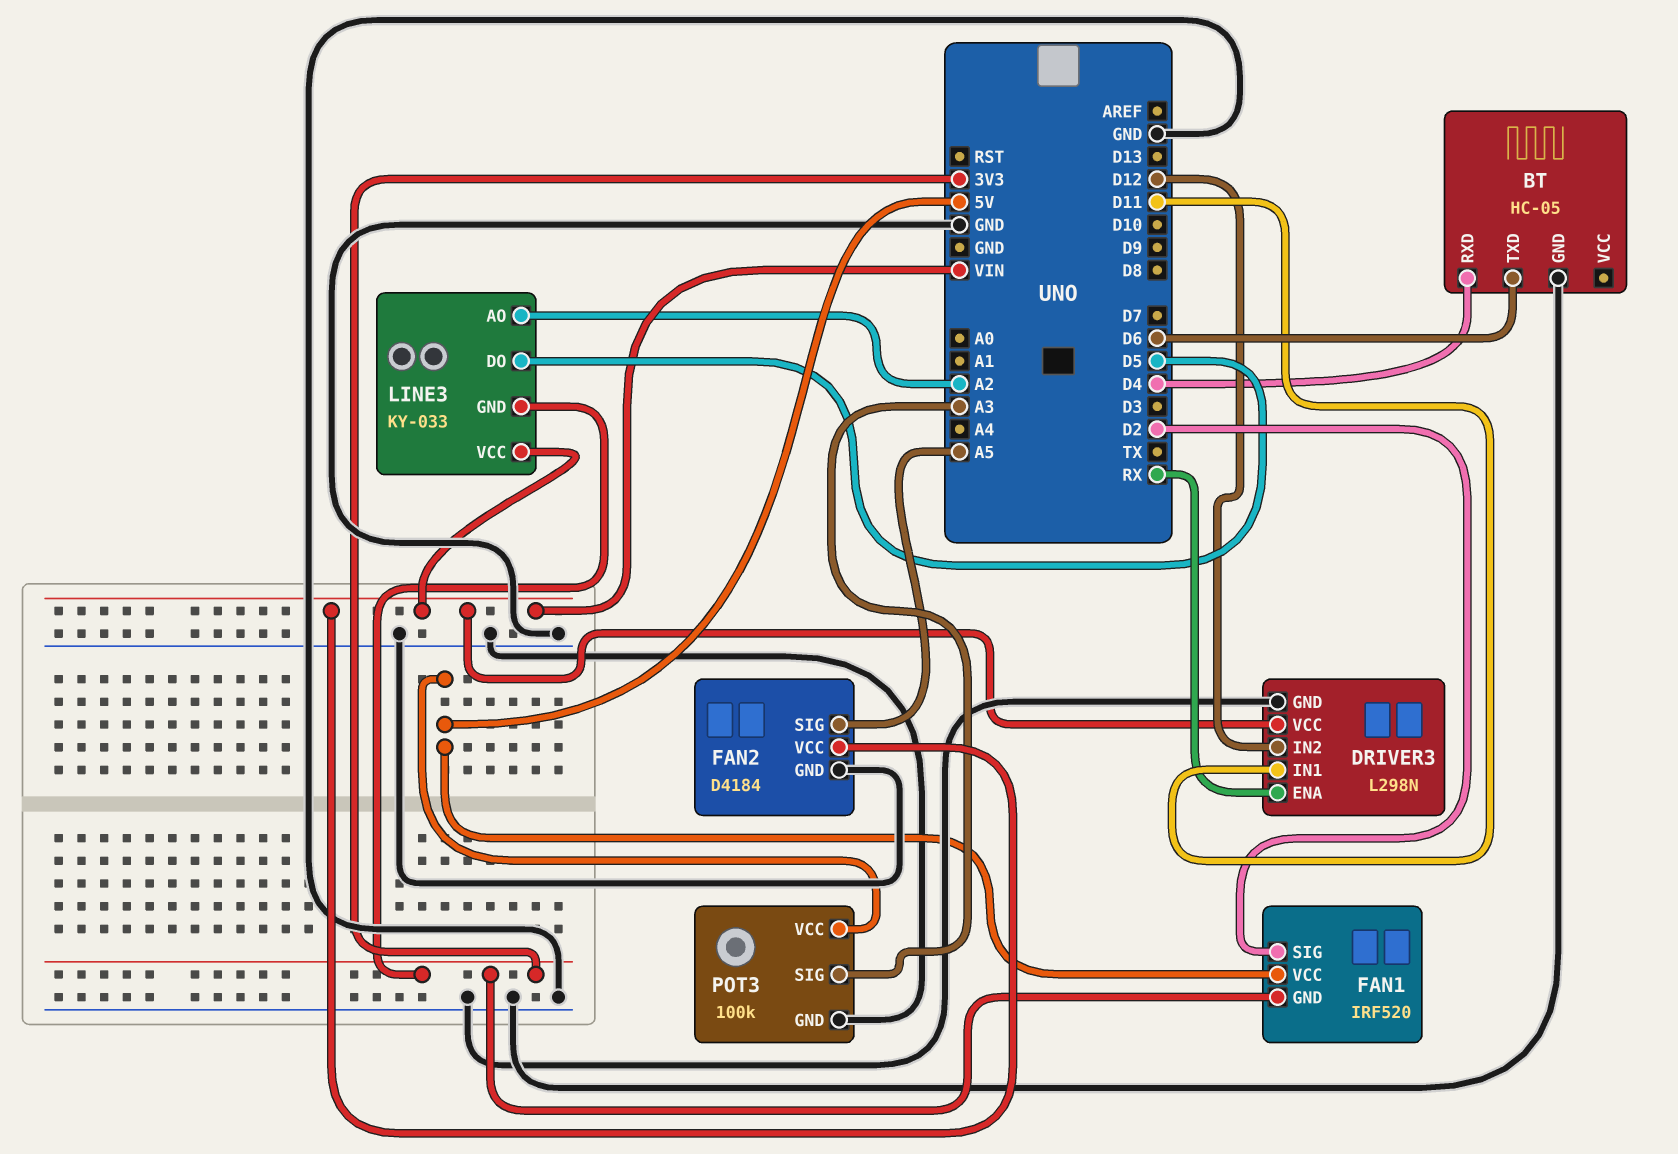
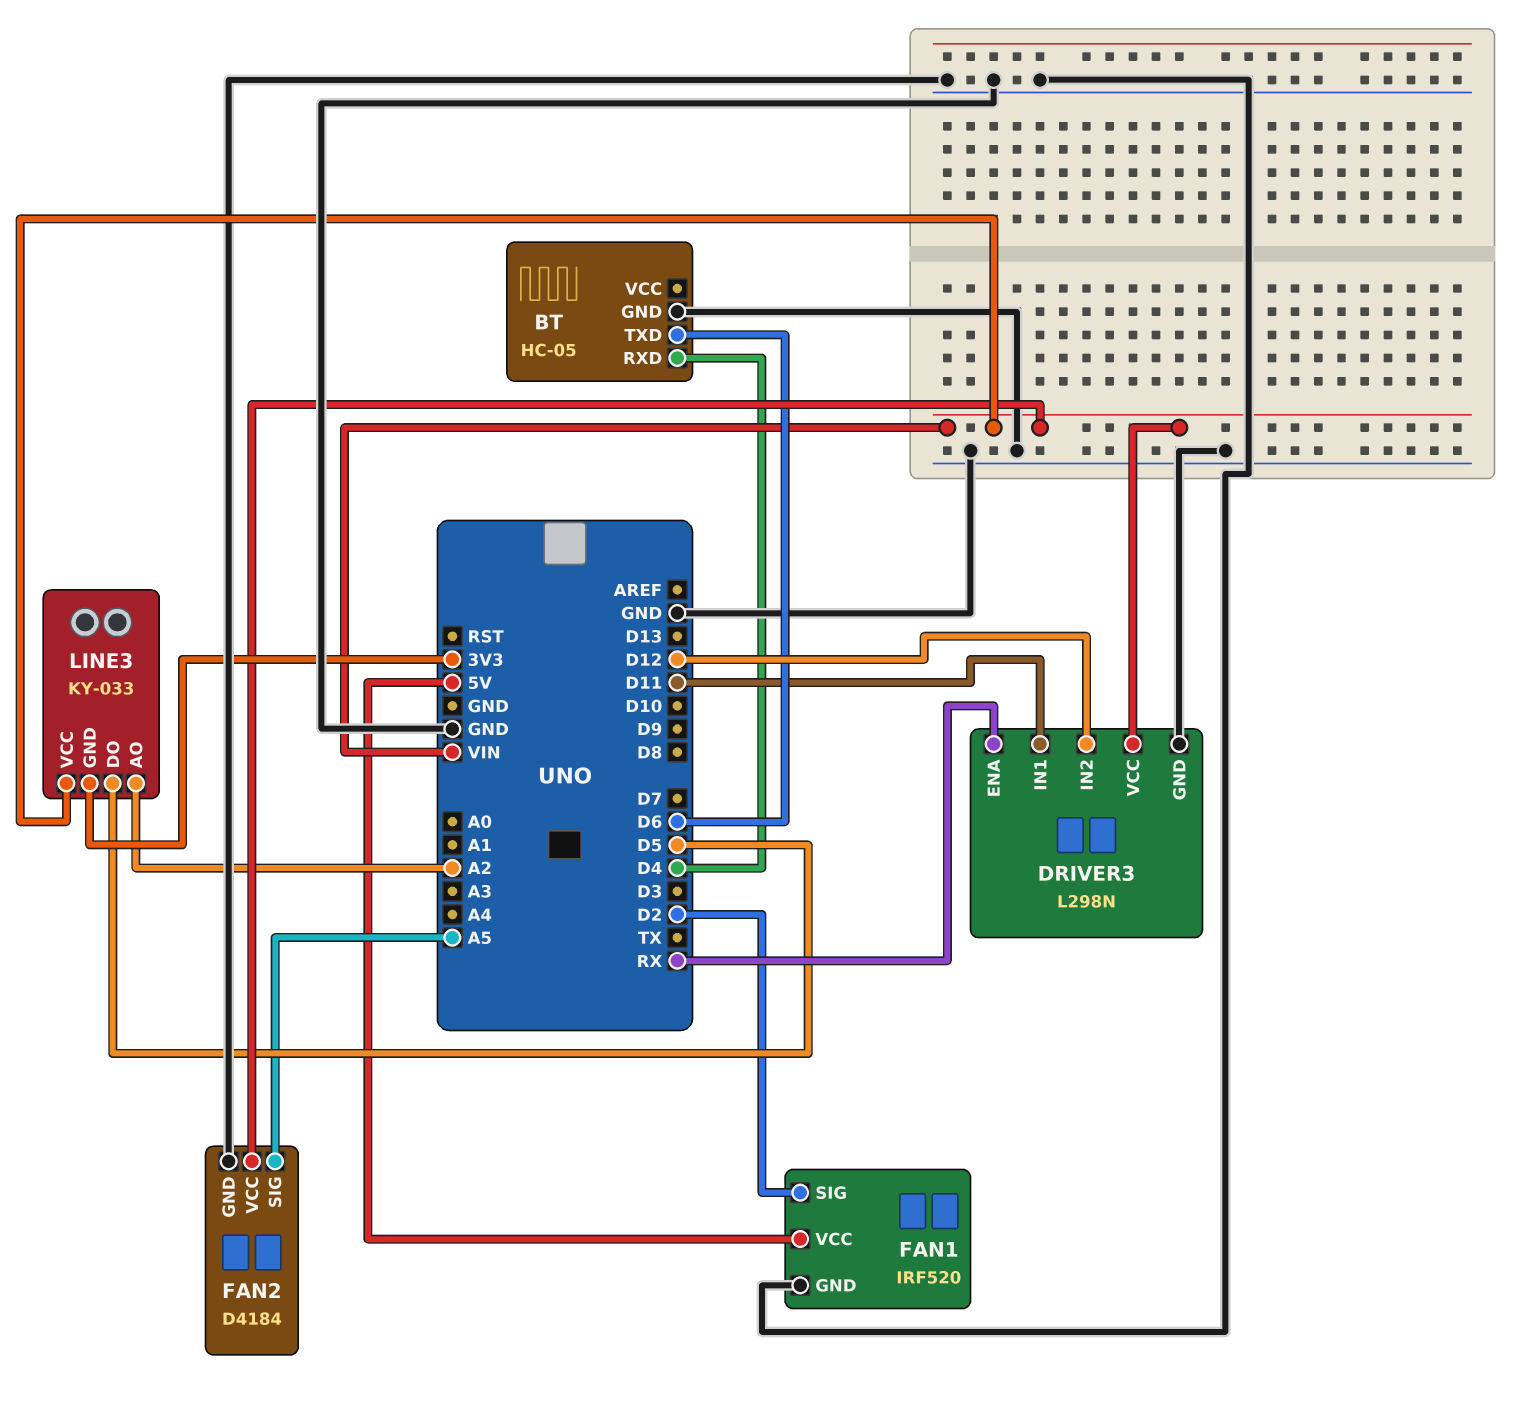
FAN1 pin GND: 3V3 -> GND
POT3: 100k -> none
POT3 pin GND: GND -> none
POT3 pin SIG: A3 -> none
POT3 pin VCC: 5V -> none

